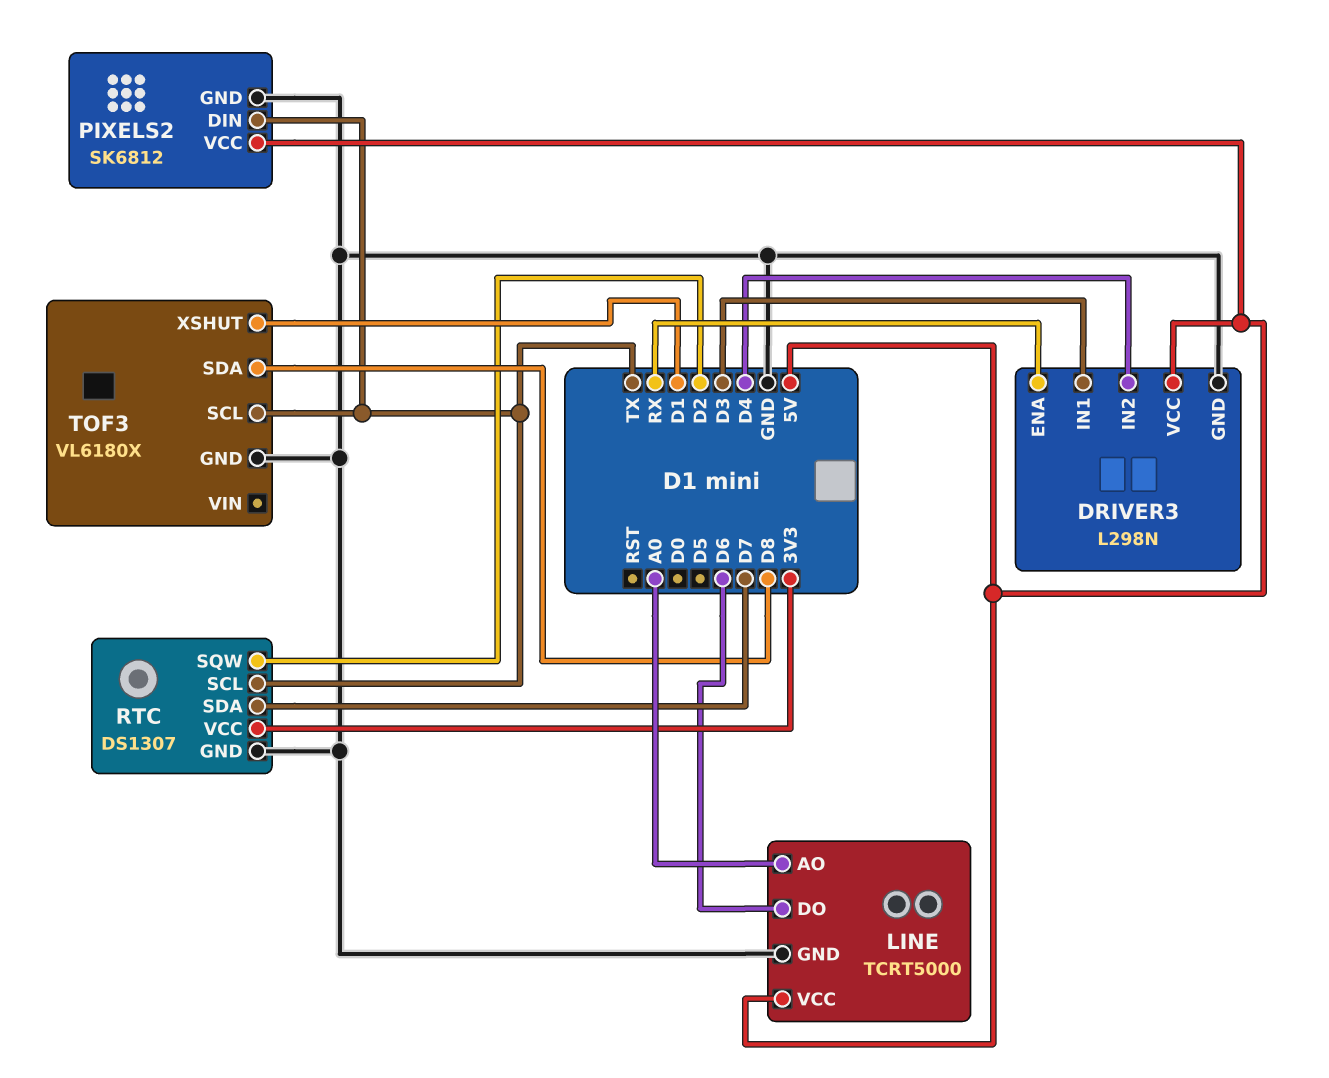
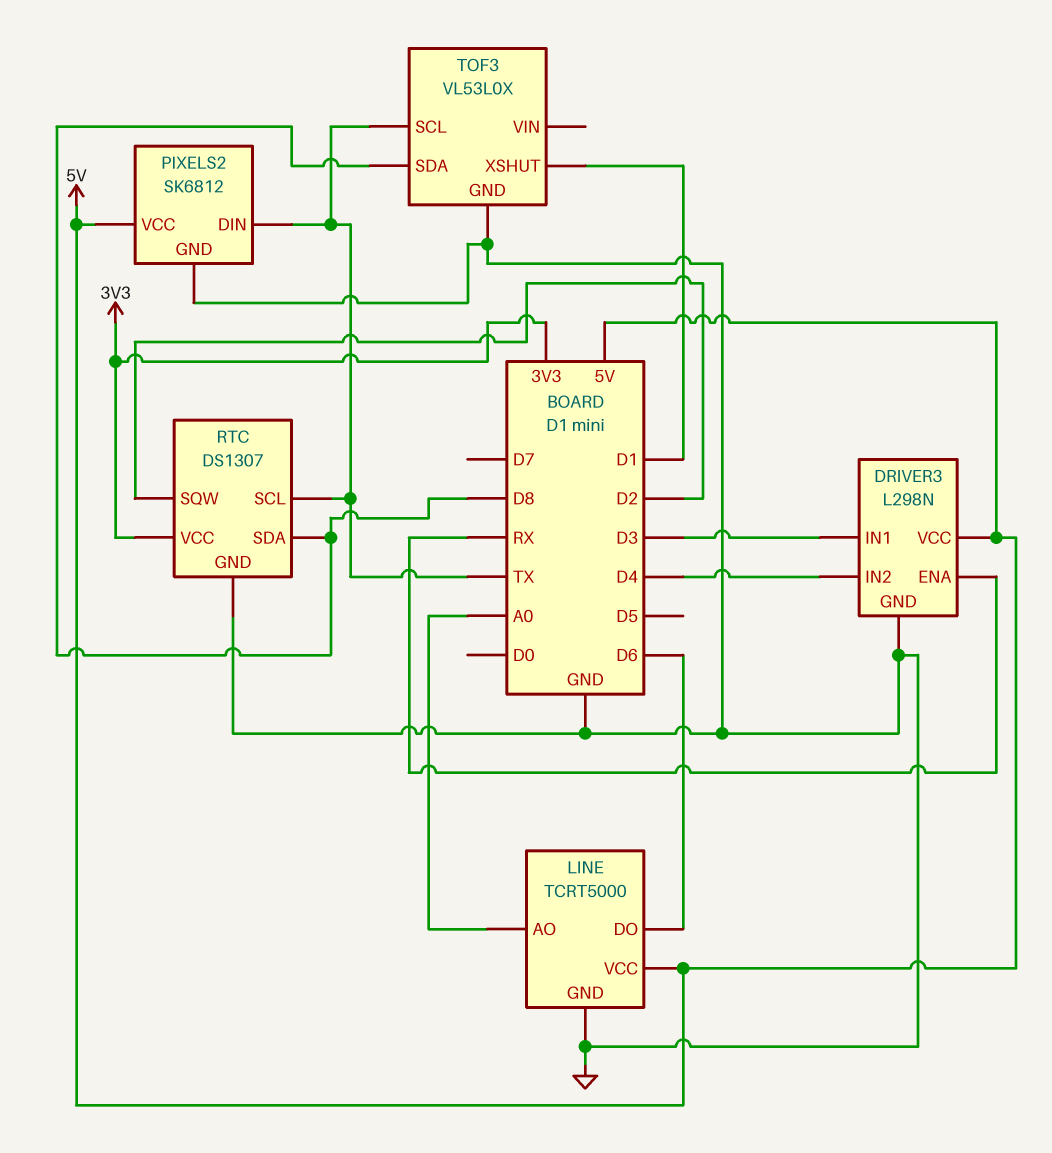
RTC pin SDA: D7 -> D8
TOF3: VL6180X -> VL53L0X

